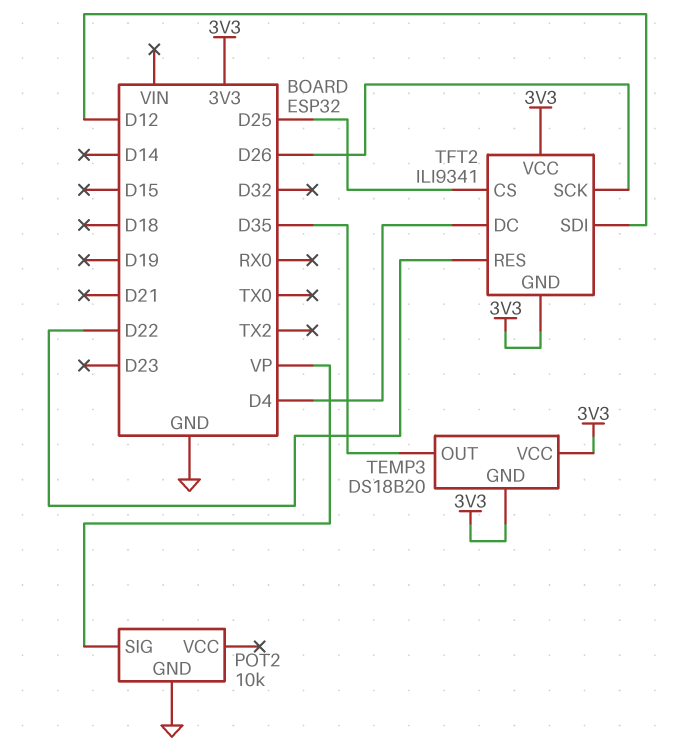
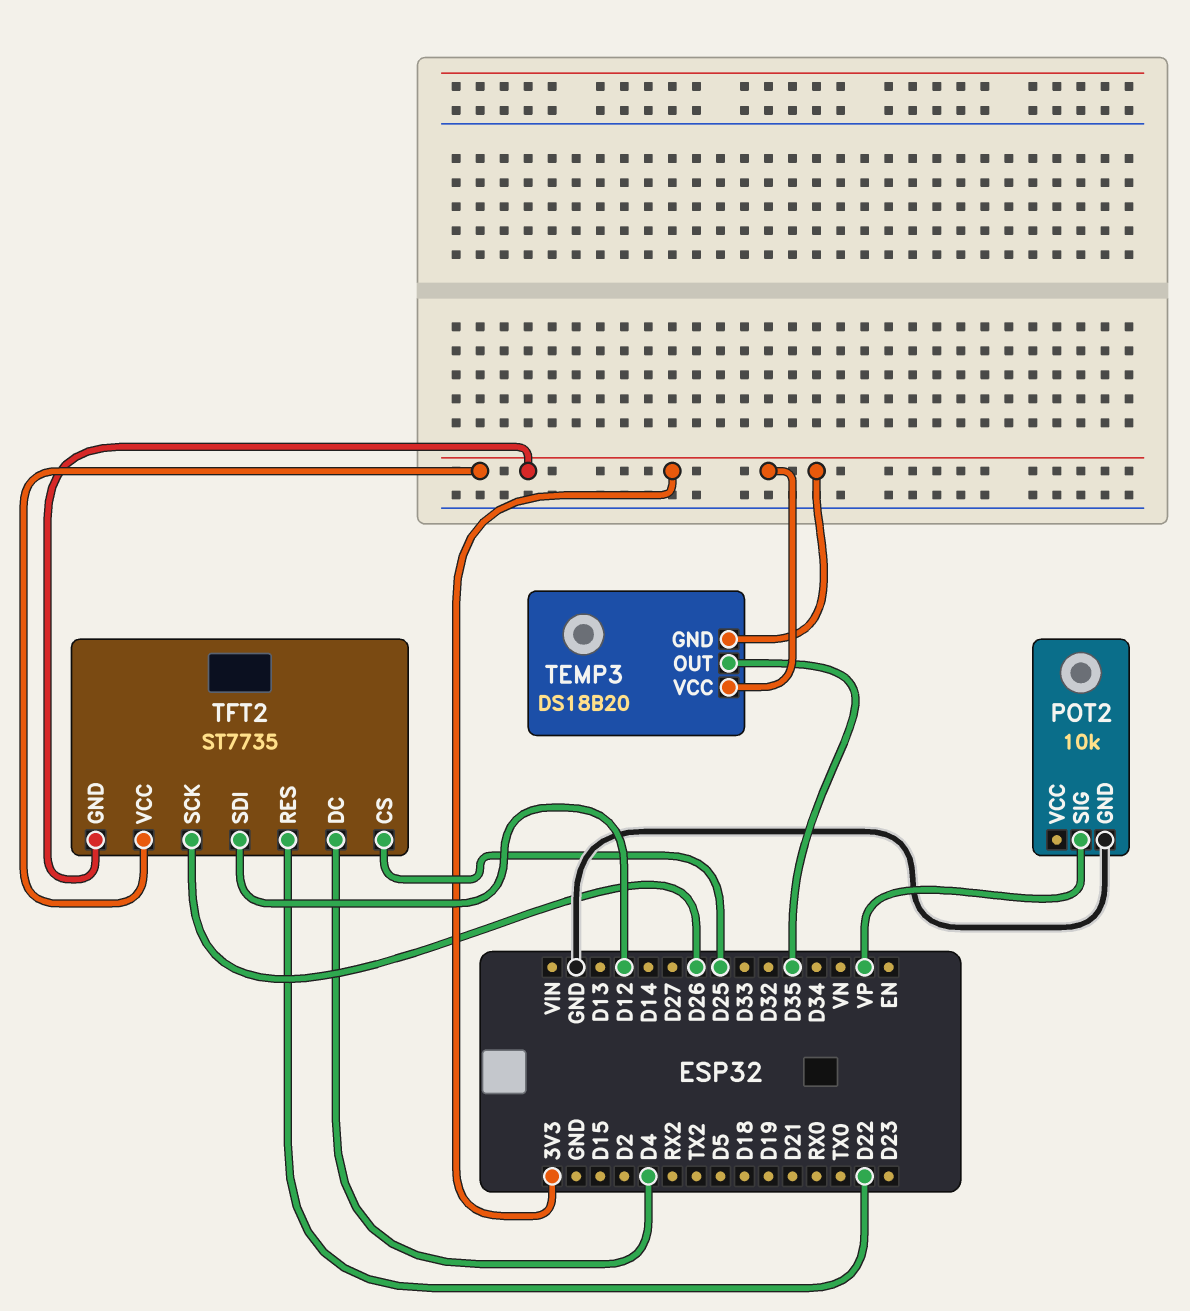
TFT2: ILI9341 -> ST7735

